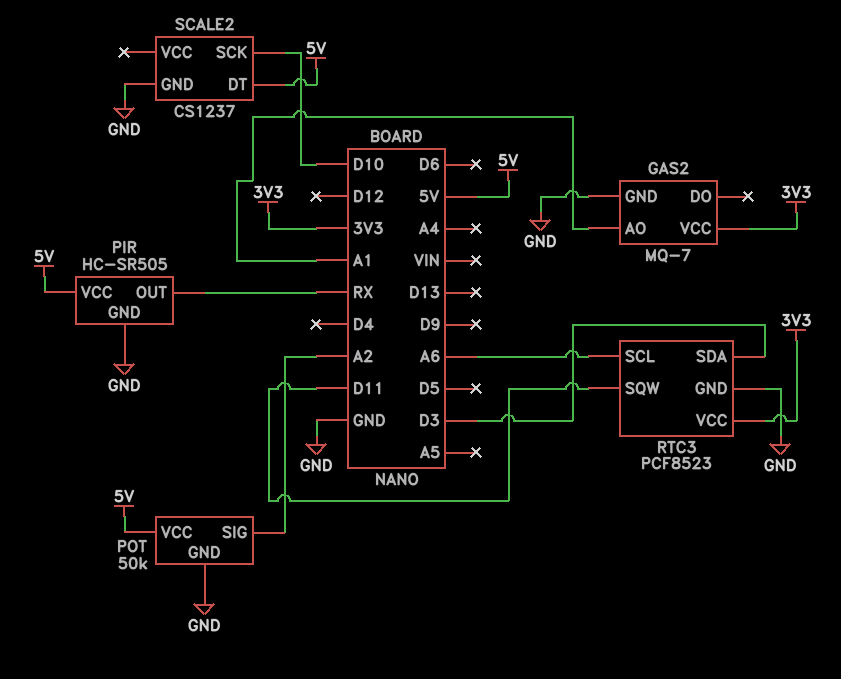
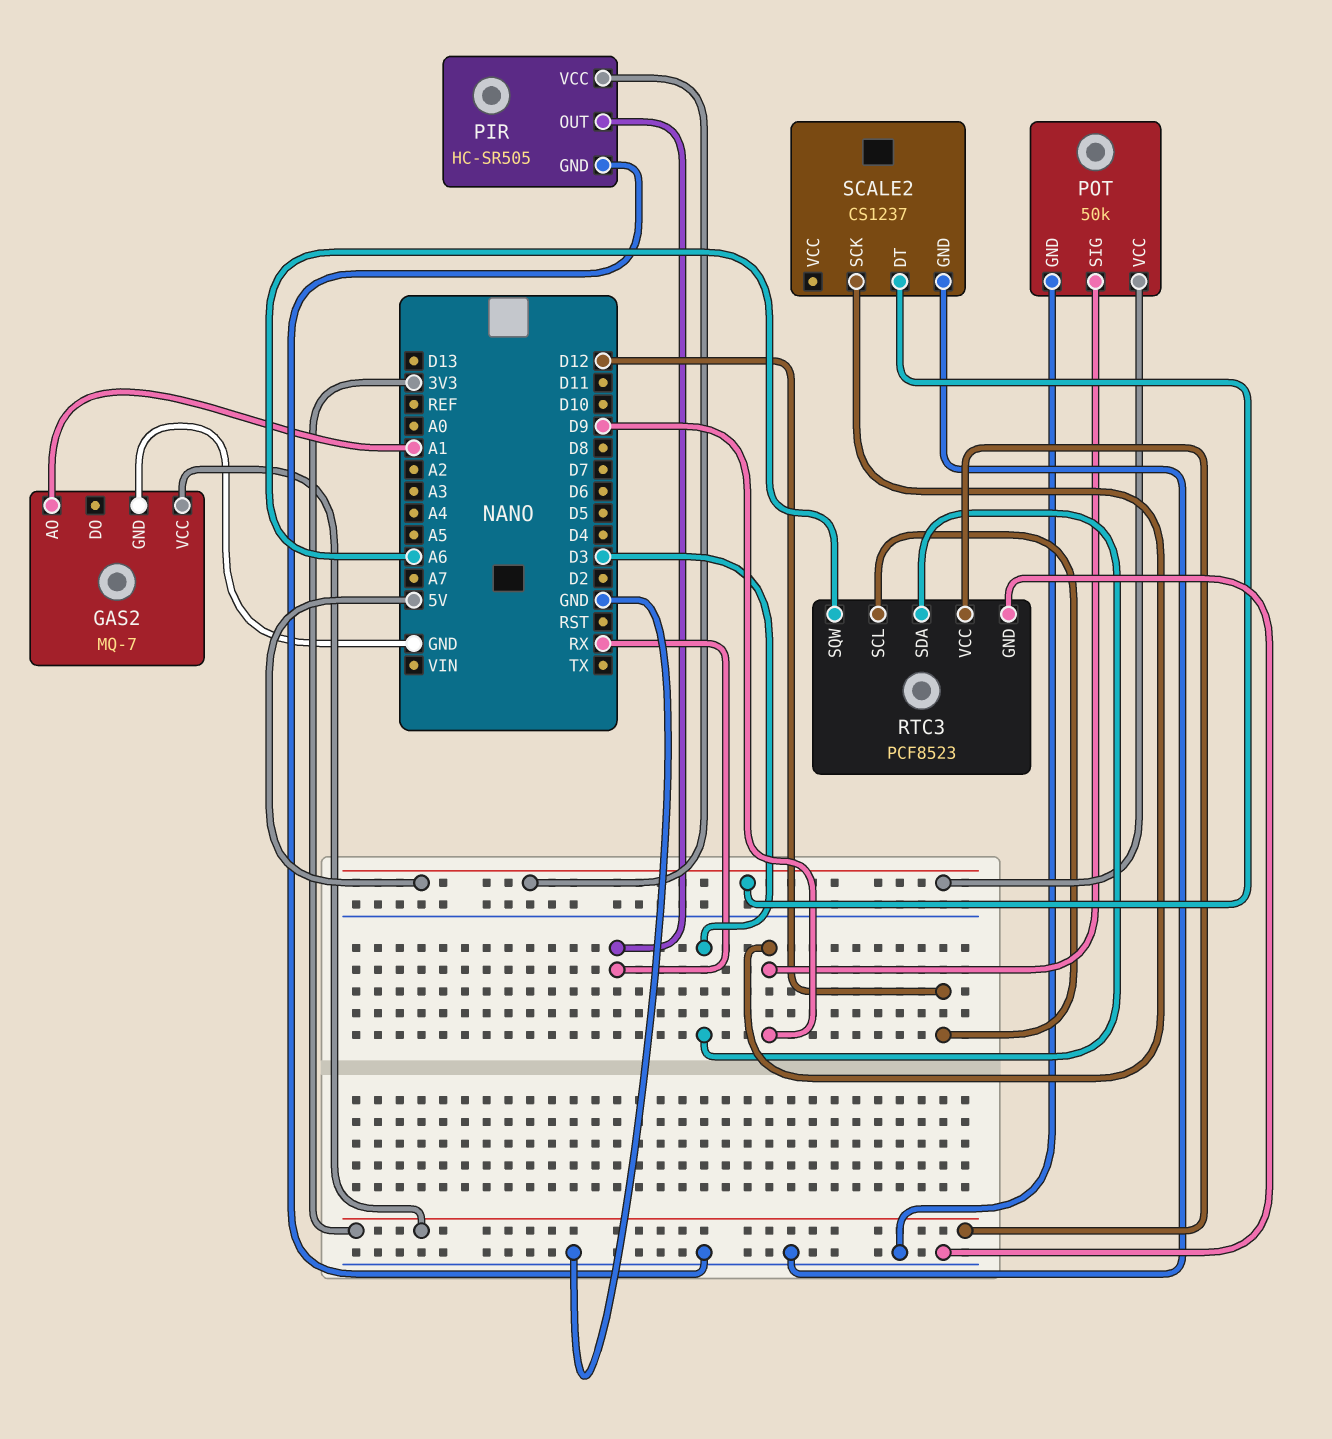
POT pin SIG: A2 -> D9
RTC3 pin SCL: A6 -> D12
RTC3 pin SQW: D11 -> A6
SCALE2 pin SCK: D10 -> D9

